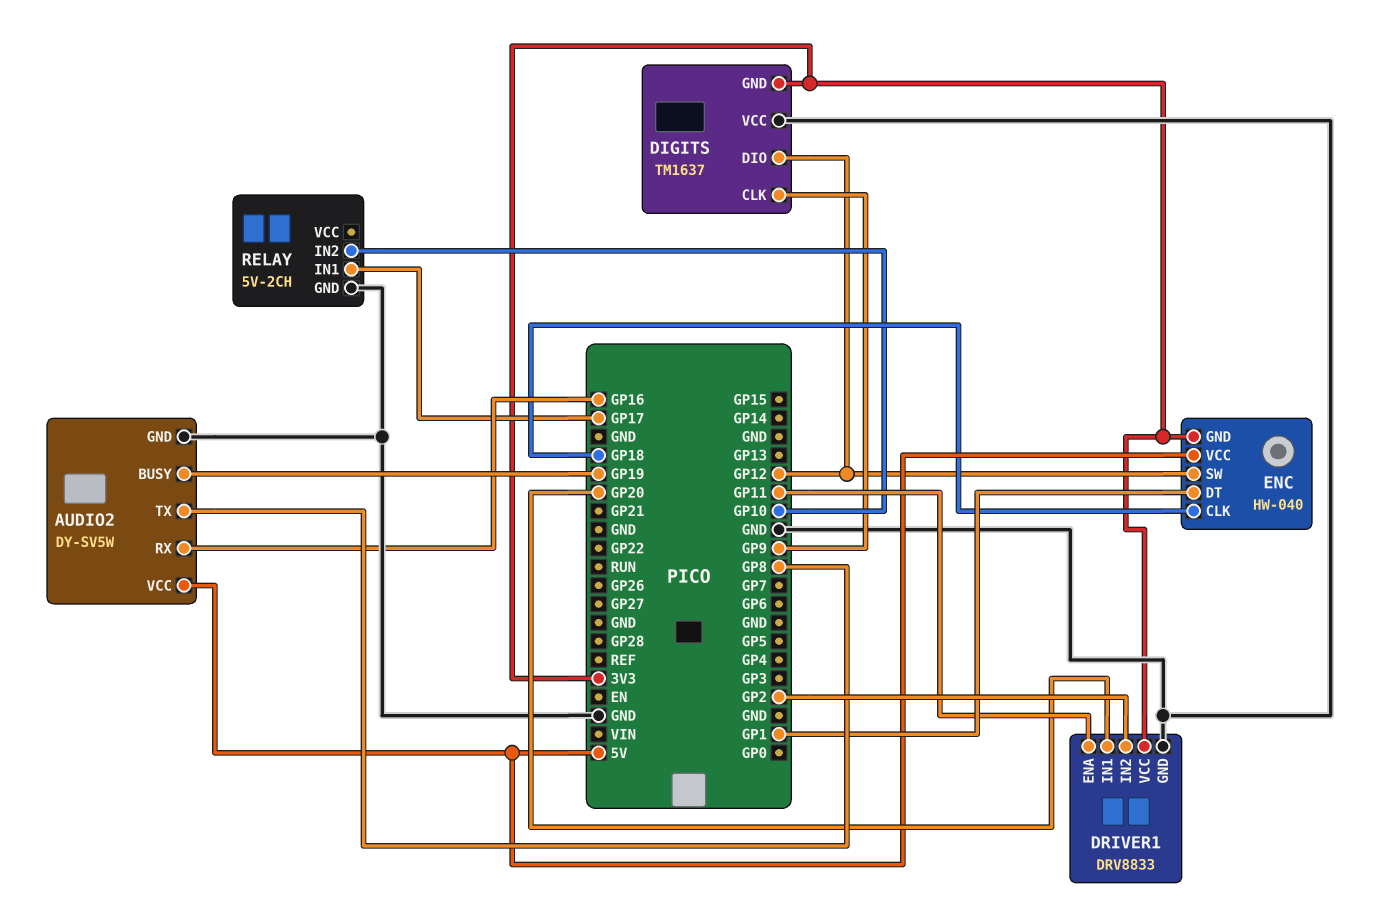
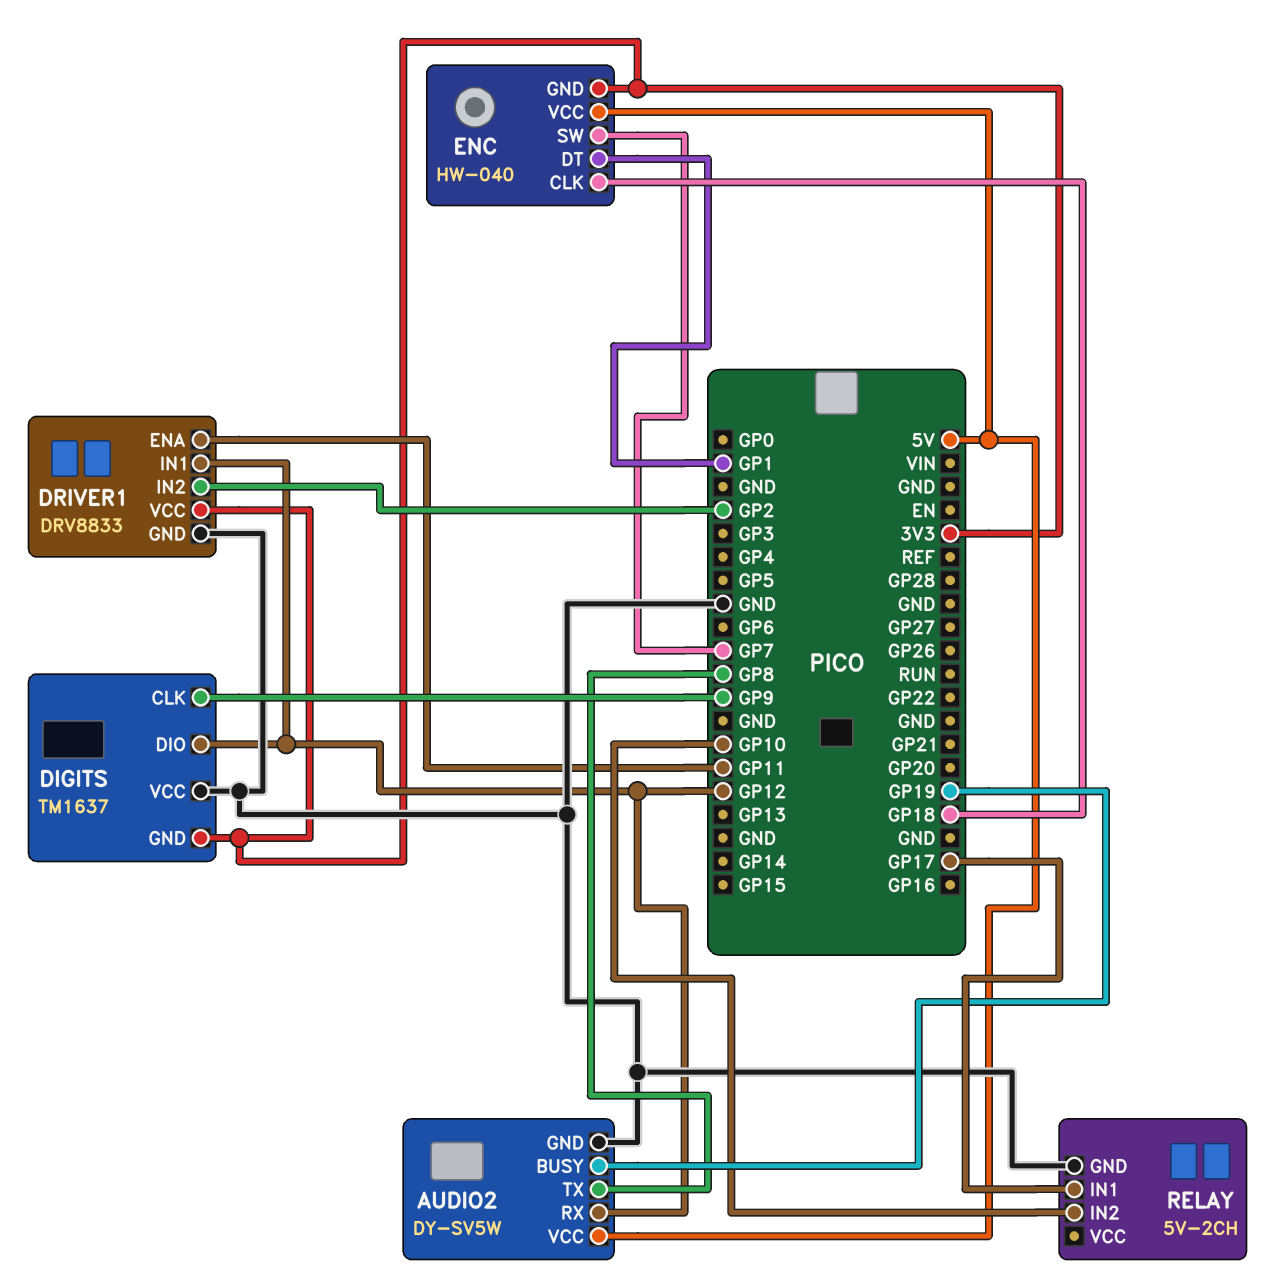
AUDIO2 pin RX: GP16 -> GP12
DRIVER1 pin IN1: GP20 -> GP12
ENC pin SW: GP12 -> GP7

